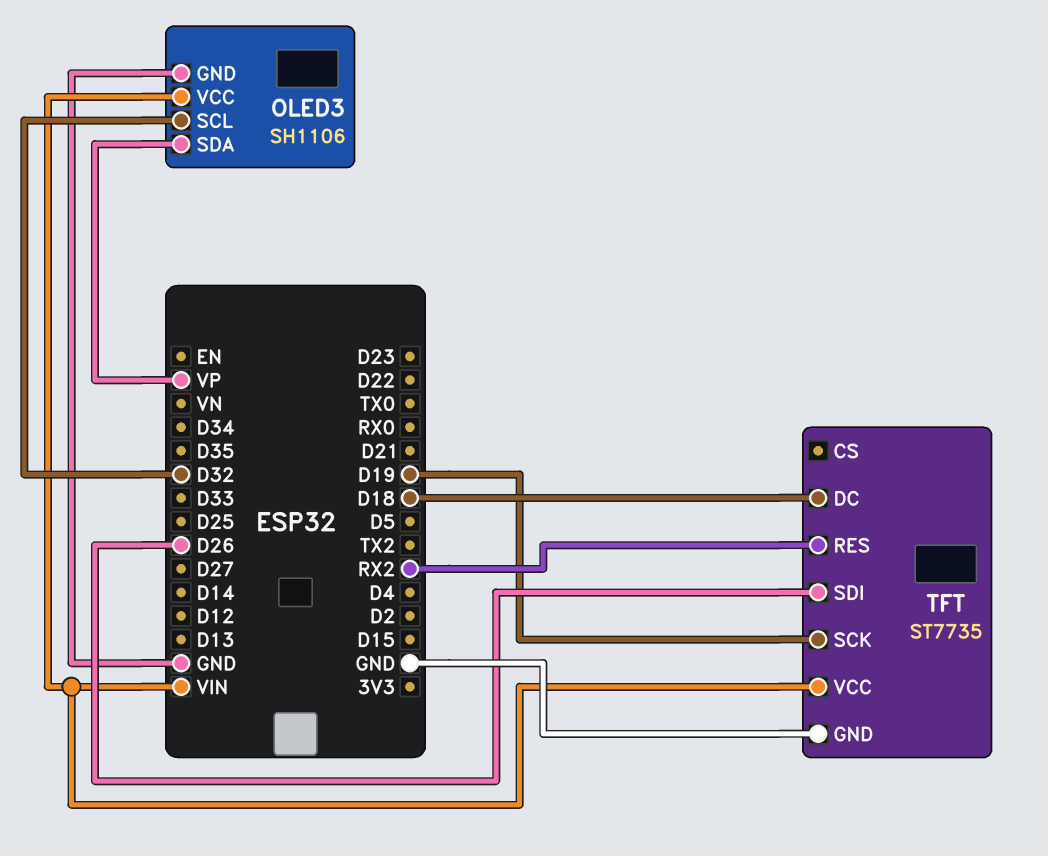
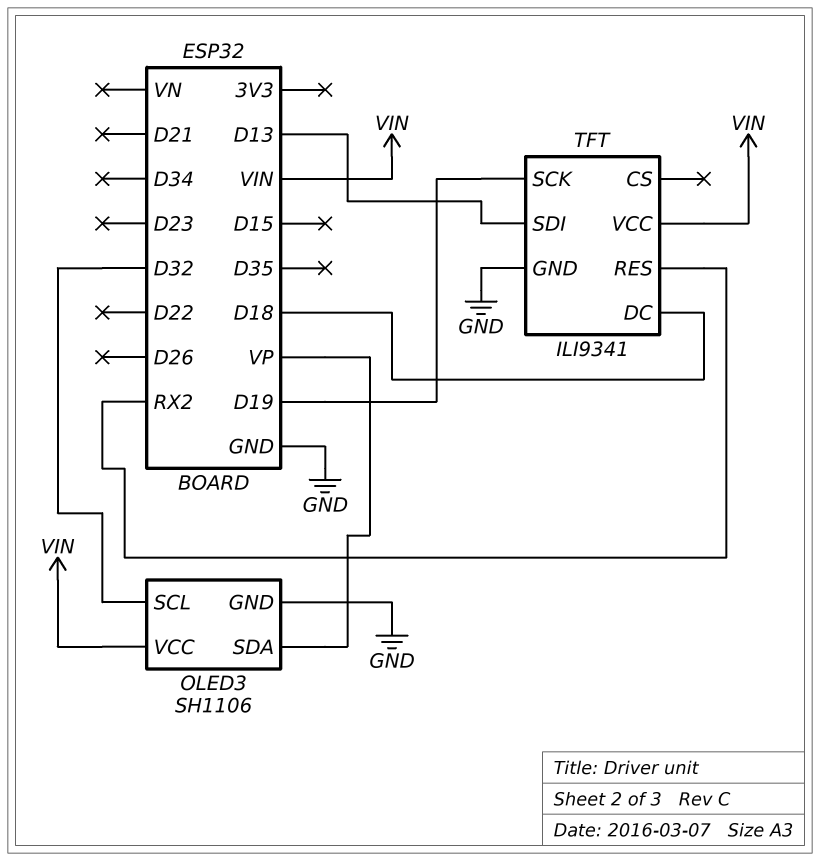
TFT: ST7735 -> ILI9341
TFT pin SDI: D26 -> D13

